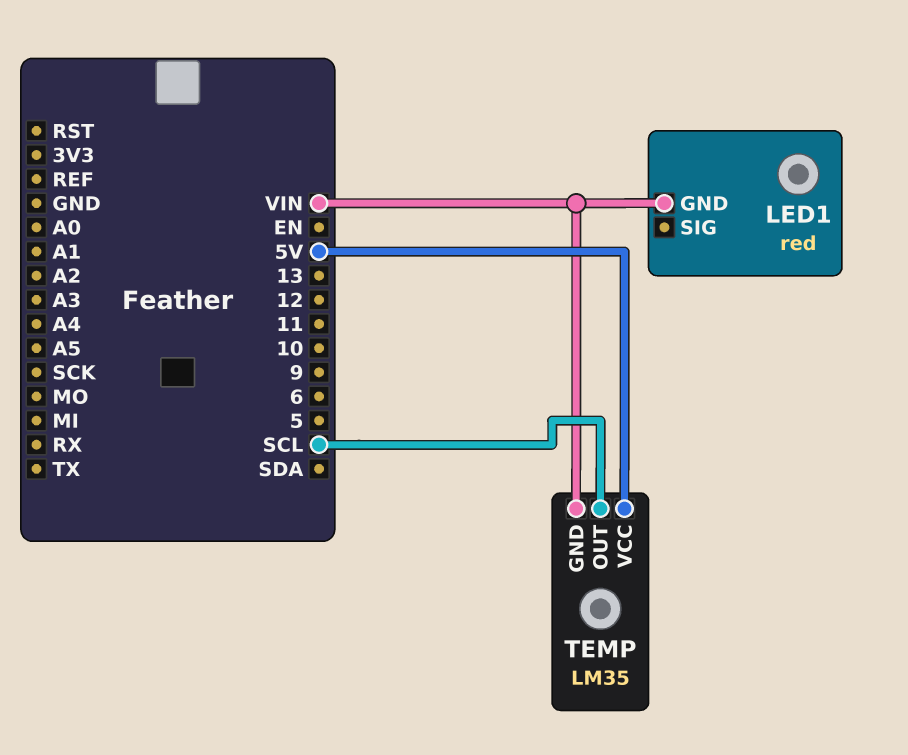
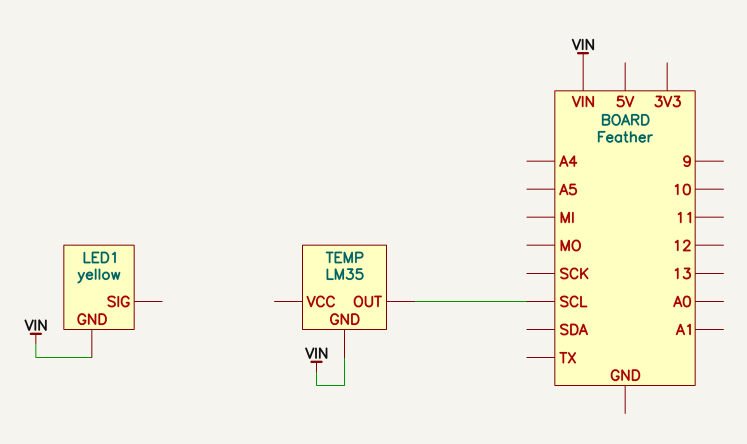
LED1: red -> yellow
TEMP pin VCC: 5V -> none

